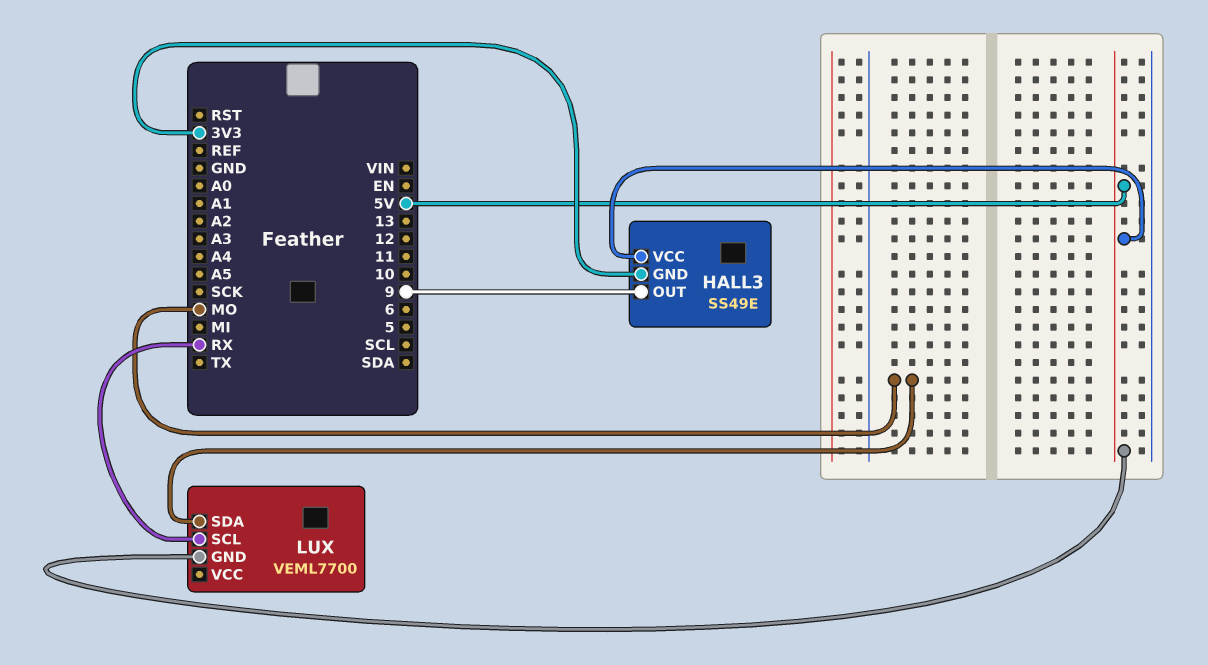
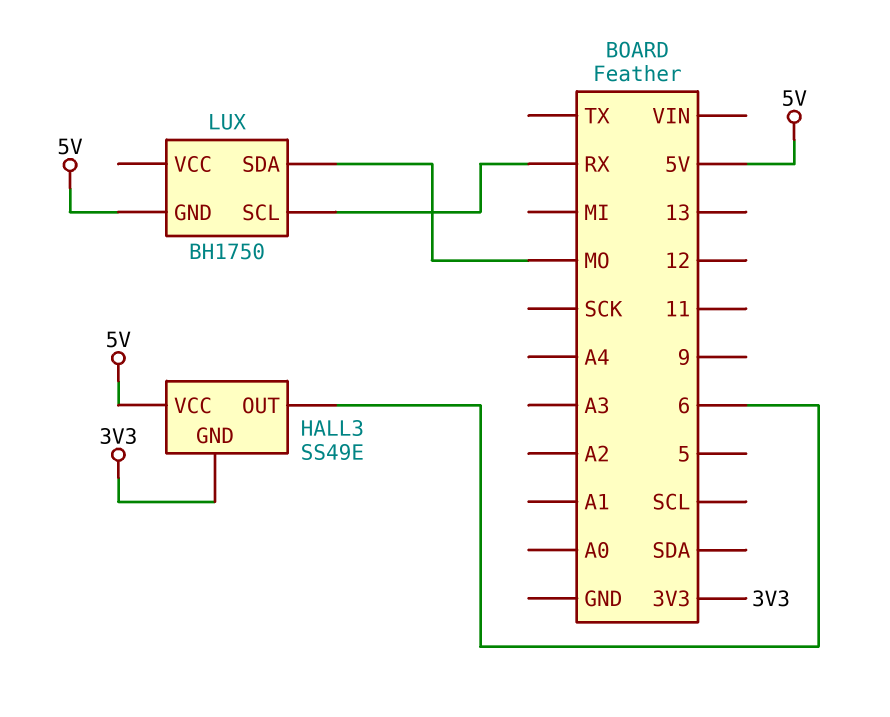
HALL3 pin OUT: 9 -> 6
LUX: VEML7700 -> BH1750

